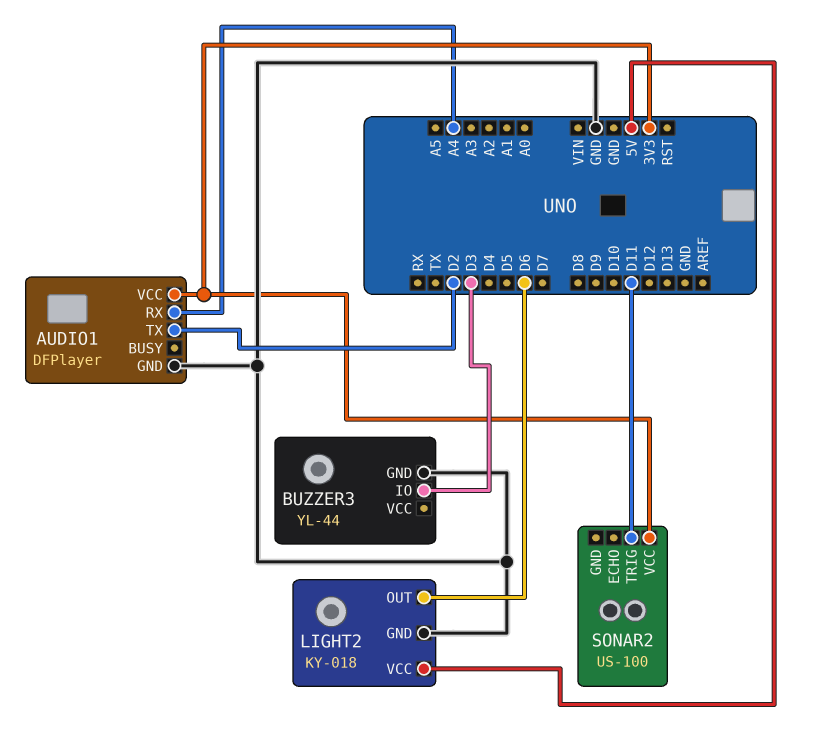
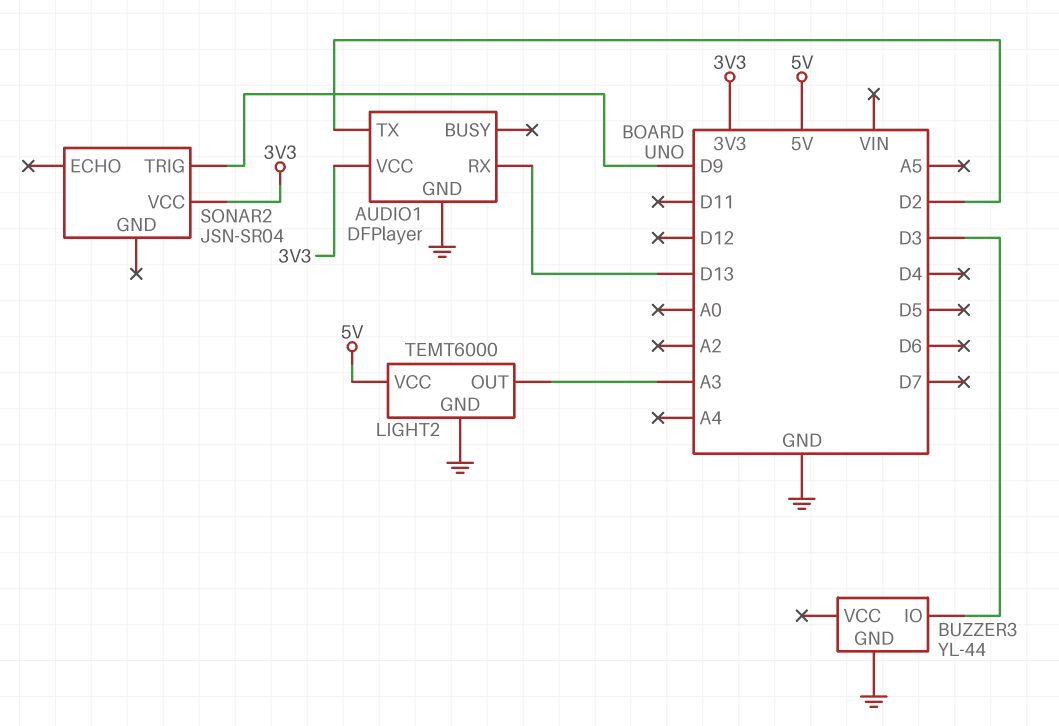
AUDIO1 pin RX: A4 -> D13
LIGHT2: KY-018 -> TEMT6000
LIGHT2 pin OUT: D6 -> A3
SONAR2: US-100 -> JSN-SR04
SONAR2 pin TRIG: D11 -> D9

